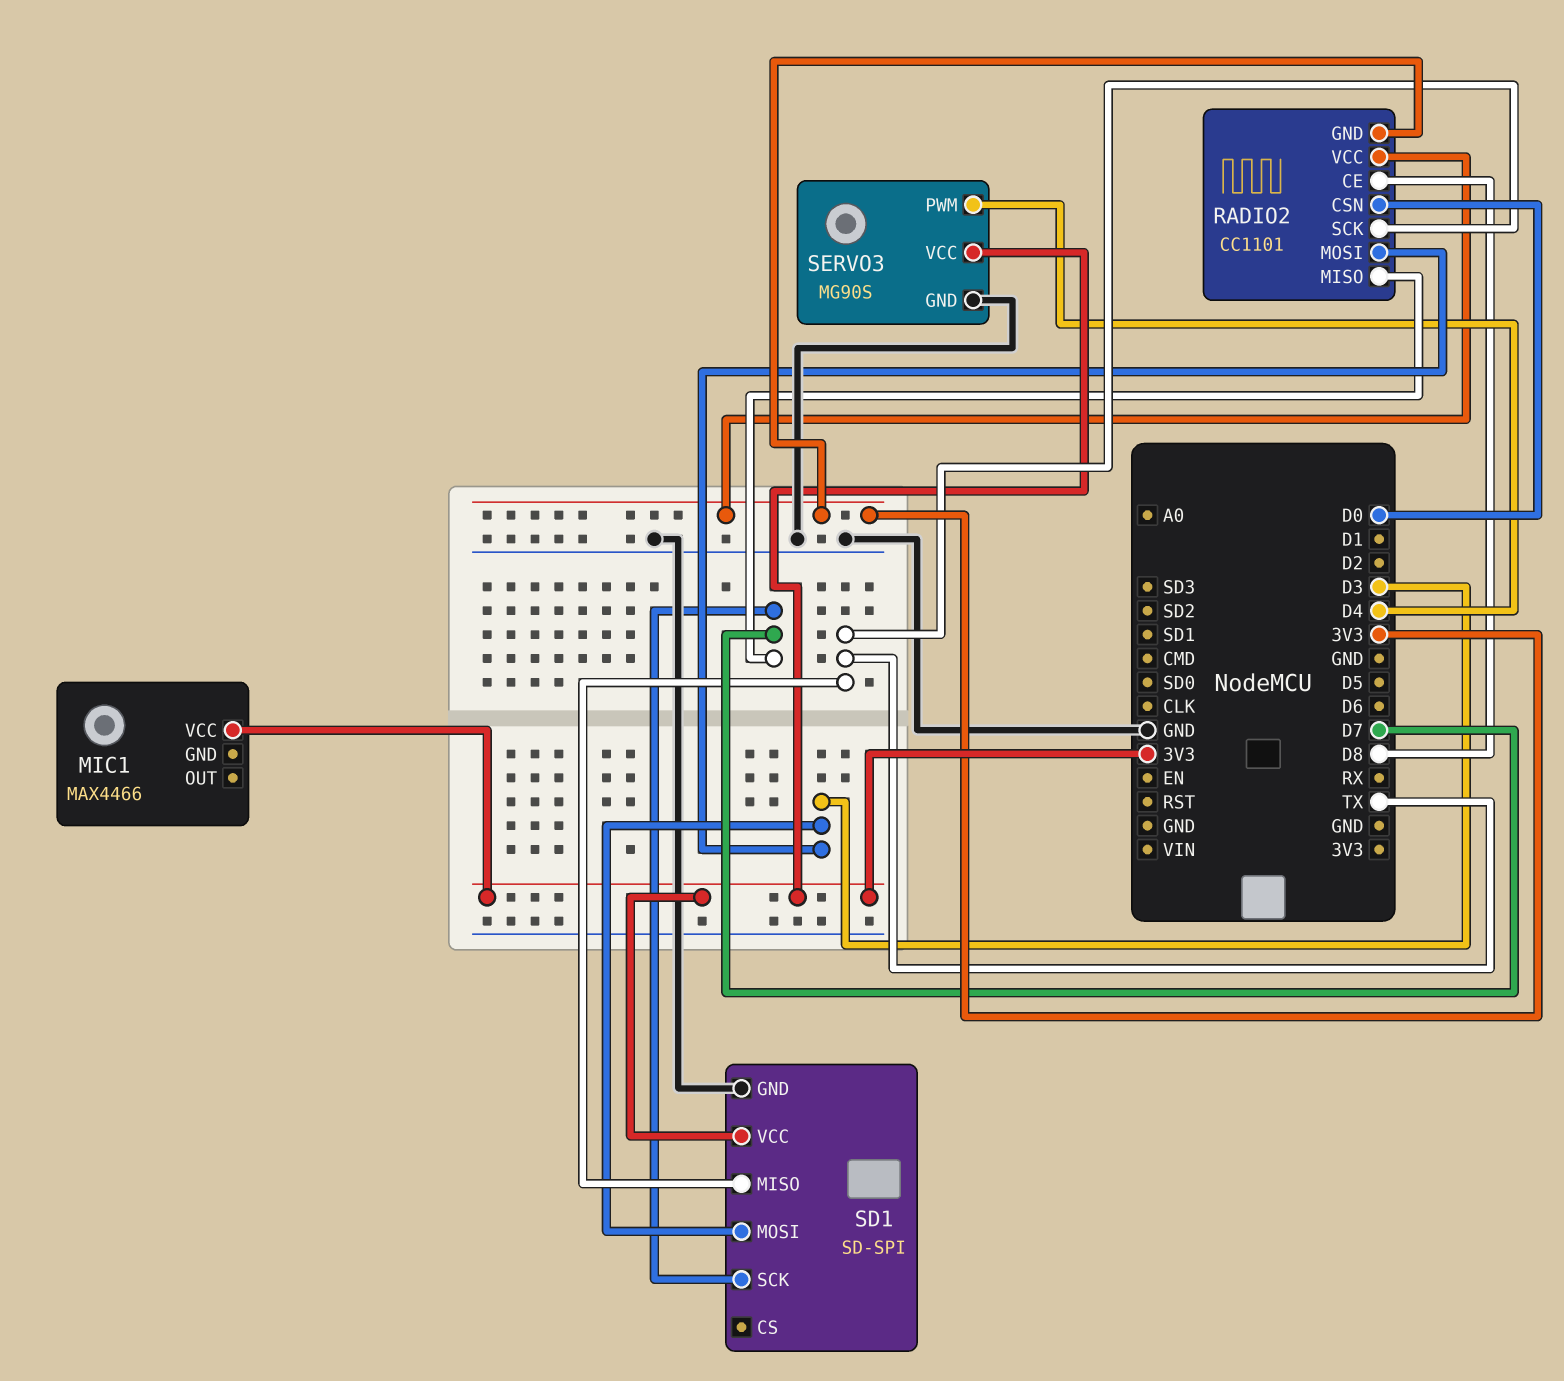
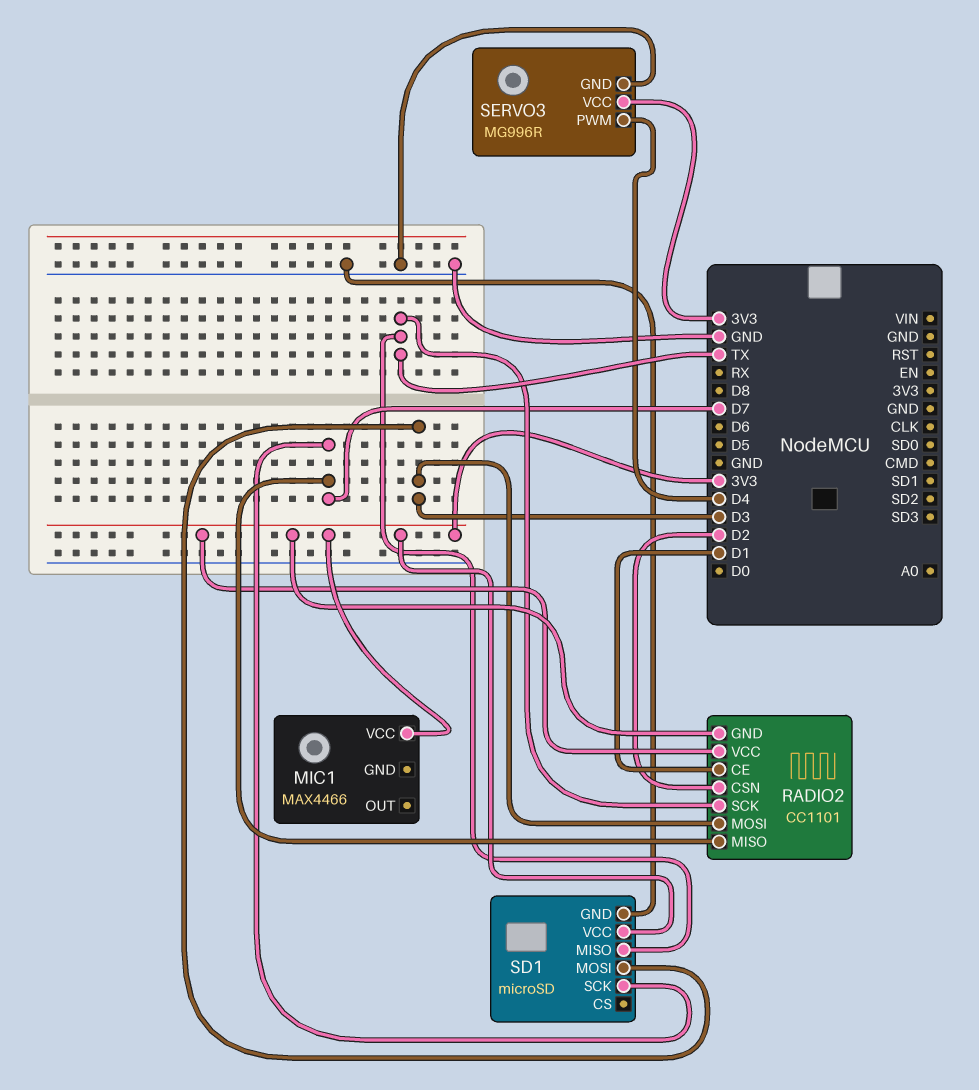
RADIO2 pin CE: D8 -> D1
RADIO2 pin CSN: D0 -> D2
SD1: SD-SPI -> microSD
SERVO3: MG90S -> MG996R

